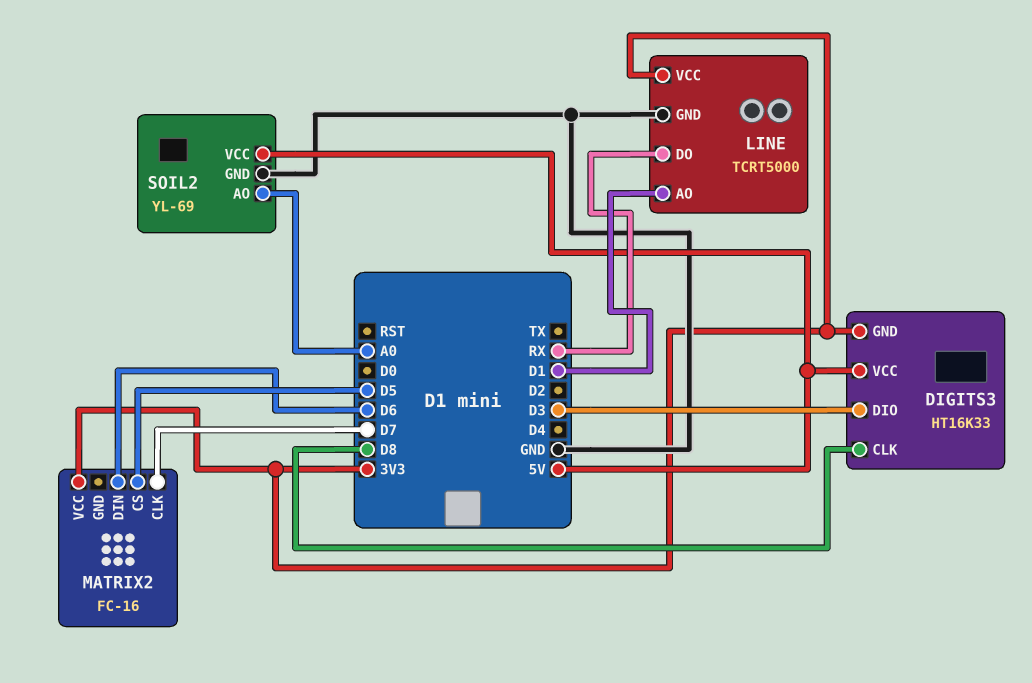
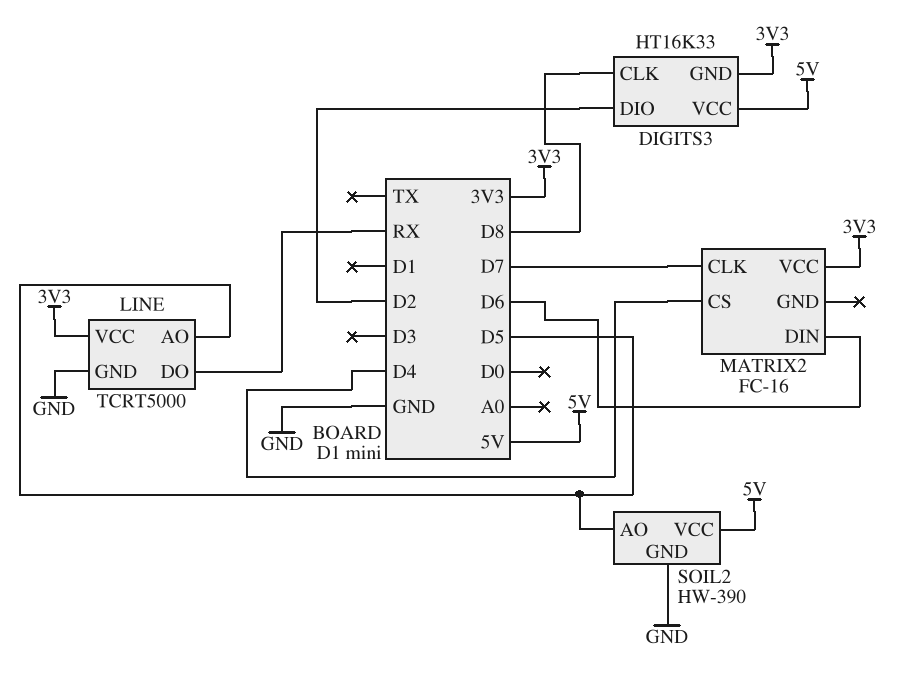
DIGITS3 pin DIO: D3 -> D2
LINE pin AO: D1 -> D5
MATRIX2 pin CS: D5 -> D4
SOIL2: YL-69 -> HW-390
SOIL2 pin AO: A0 -> D5

